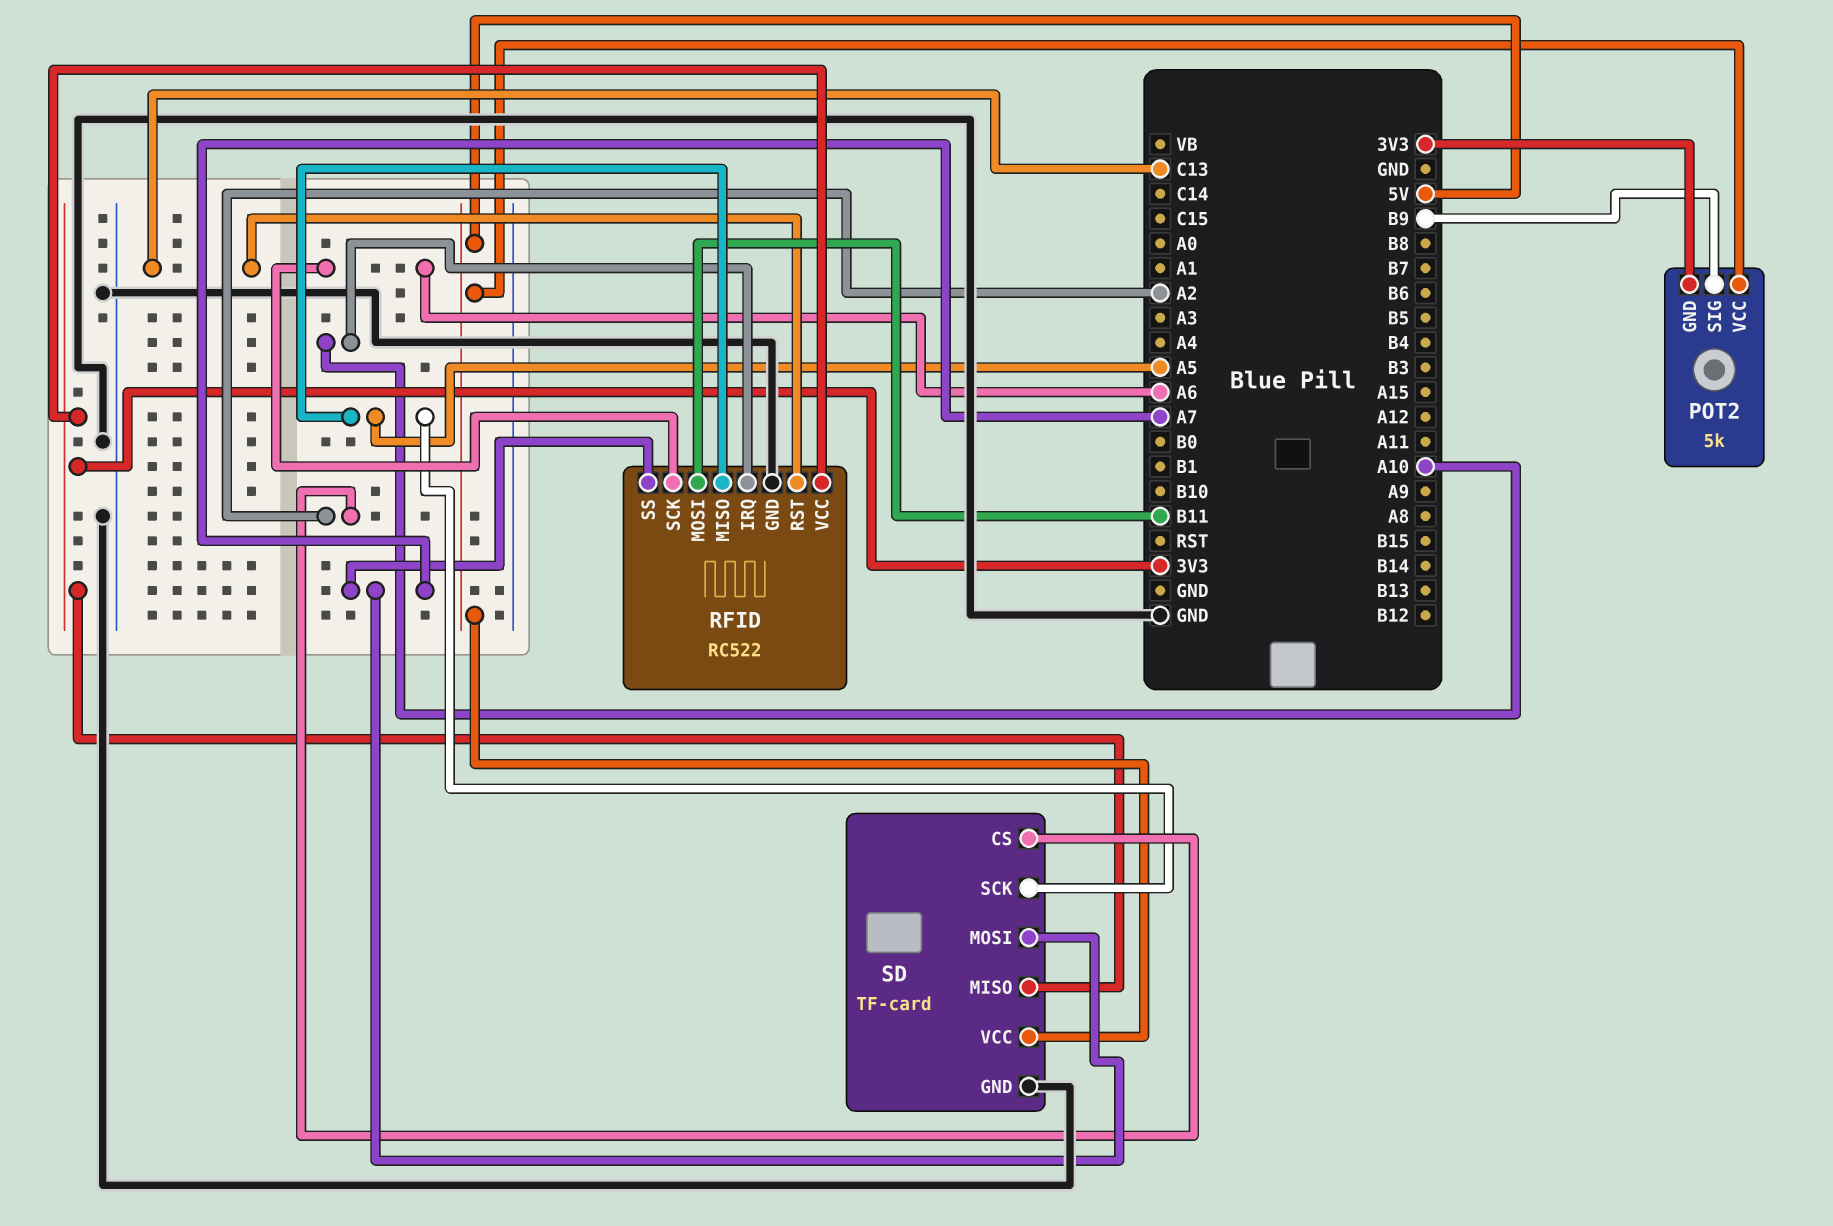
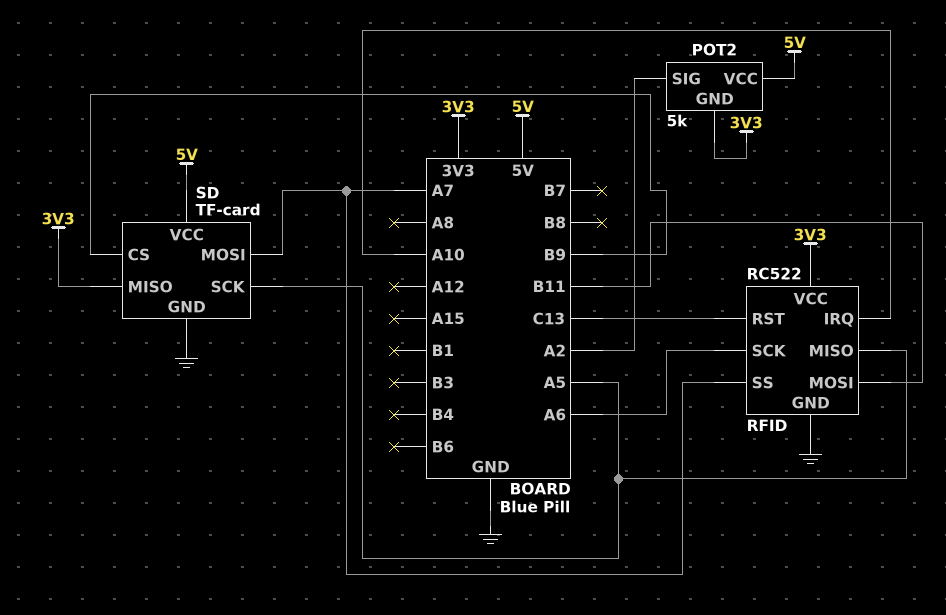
POT2 pin SIG: B9 -> A2
SD pin CS: A2 -> B9

